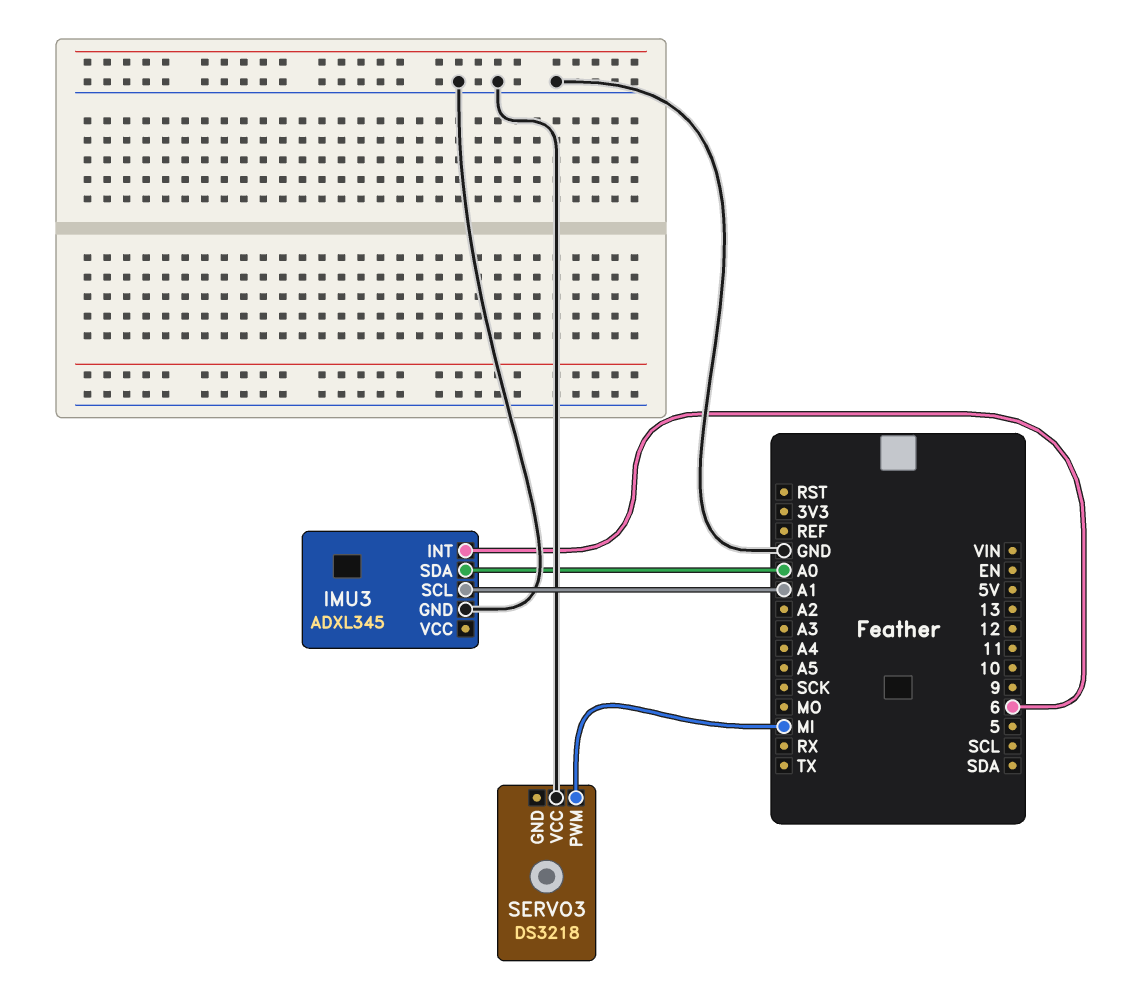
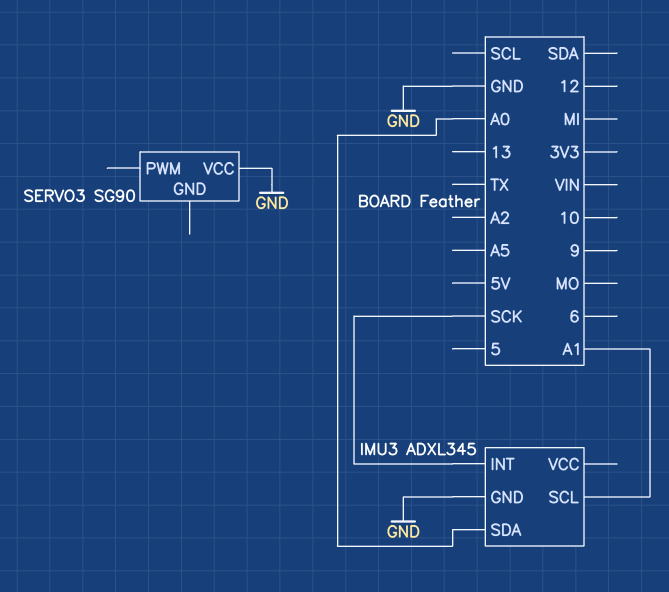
IMU3 pin INT: 6 -> SCK
SERVO3: DS3218 -> SG90
SERVO3 pin PWM: MI -> none

